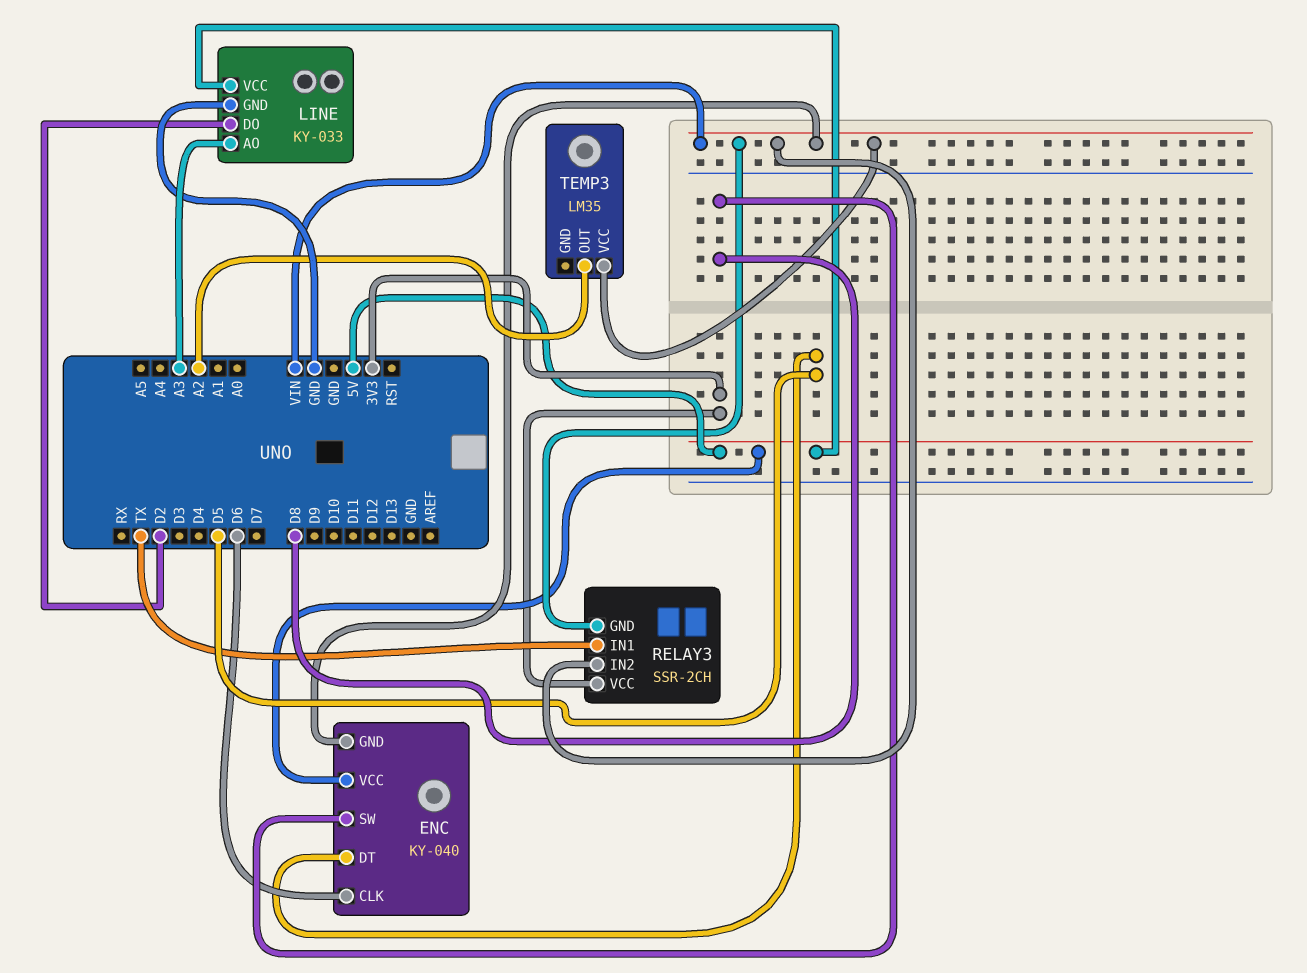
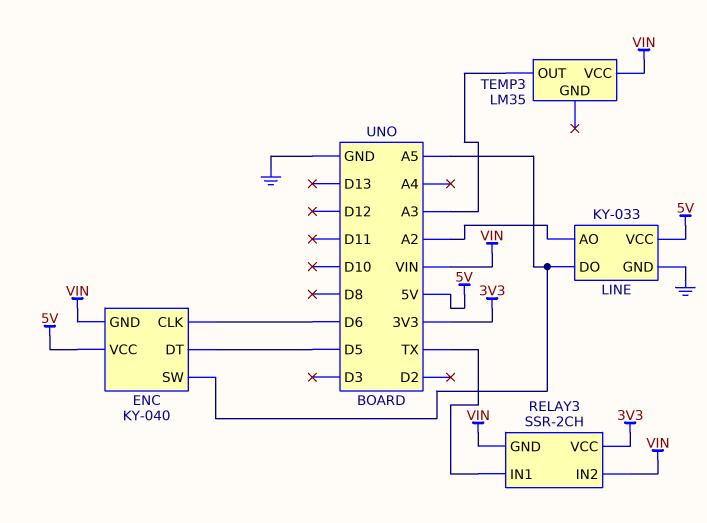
ENC pin SW: D8 -> A5
LINE pin AO: A3 -> A2
LINE pin DO: D2 -> A5
TEMP3 pin OUT: A2 -> A3

